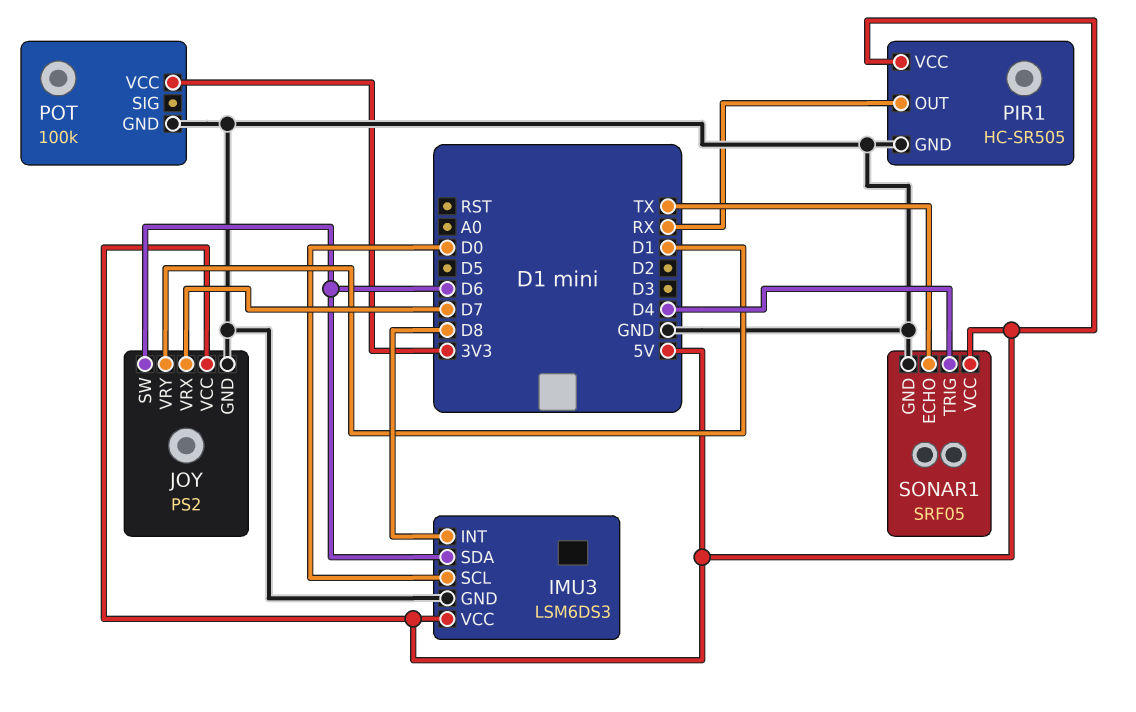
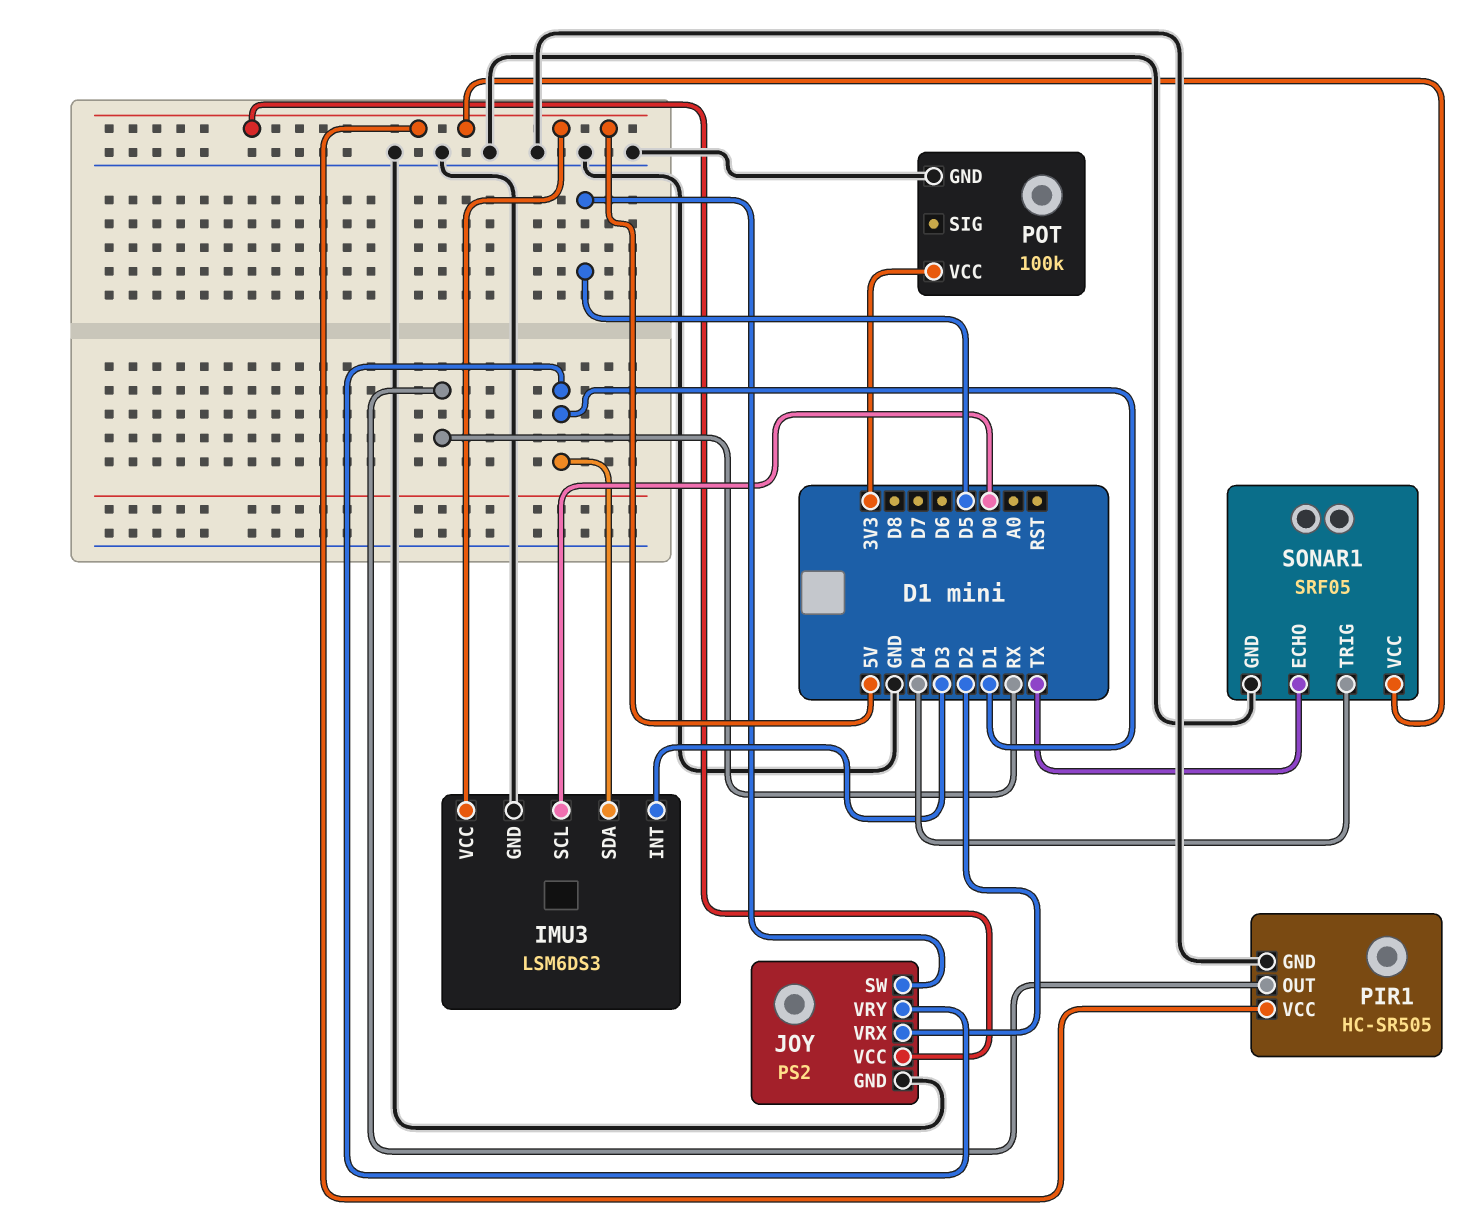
IMU3 pin INT: D8 -> D3
IMU3 pin SDA: D6 -> D1
JOY pin SW: D6 -> D5
JOY pin VRX: D7 -> D2

